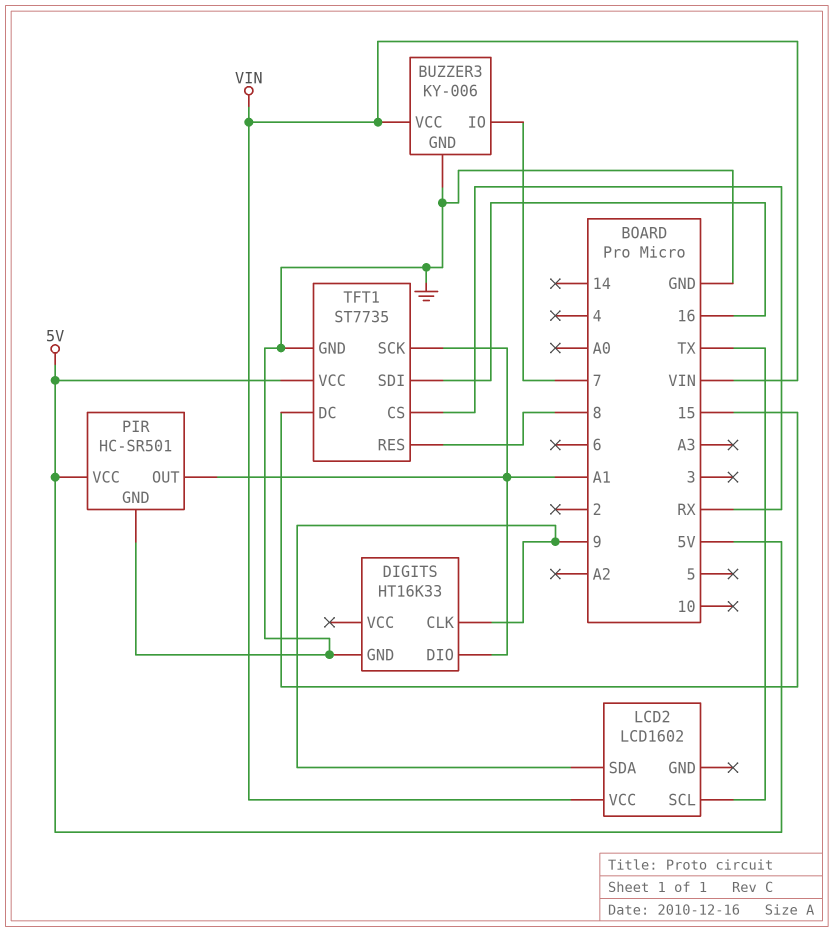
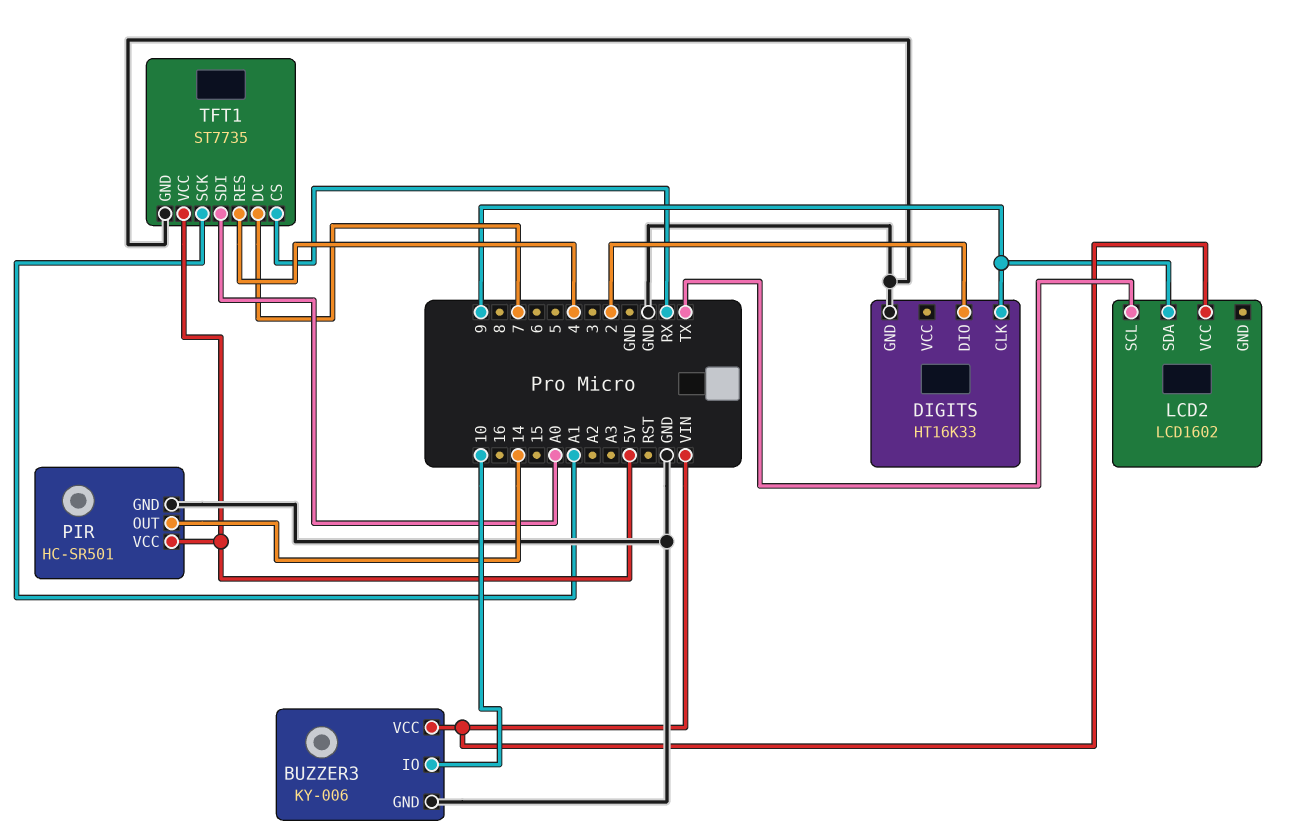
BUZZER3 pin IO: 7 -> 10
DIGITS pin DIO: A1 -> 2
PIR pin OUT: A1 -> 14
TFT1 pin DC: 15 -> 7
TFT1 pin RES: 8 -> 4
TFT1 pin SDI: 16 -> A0

